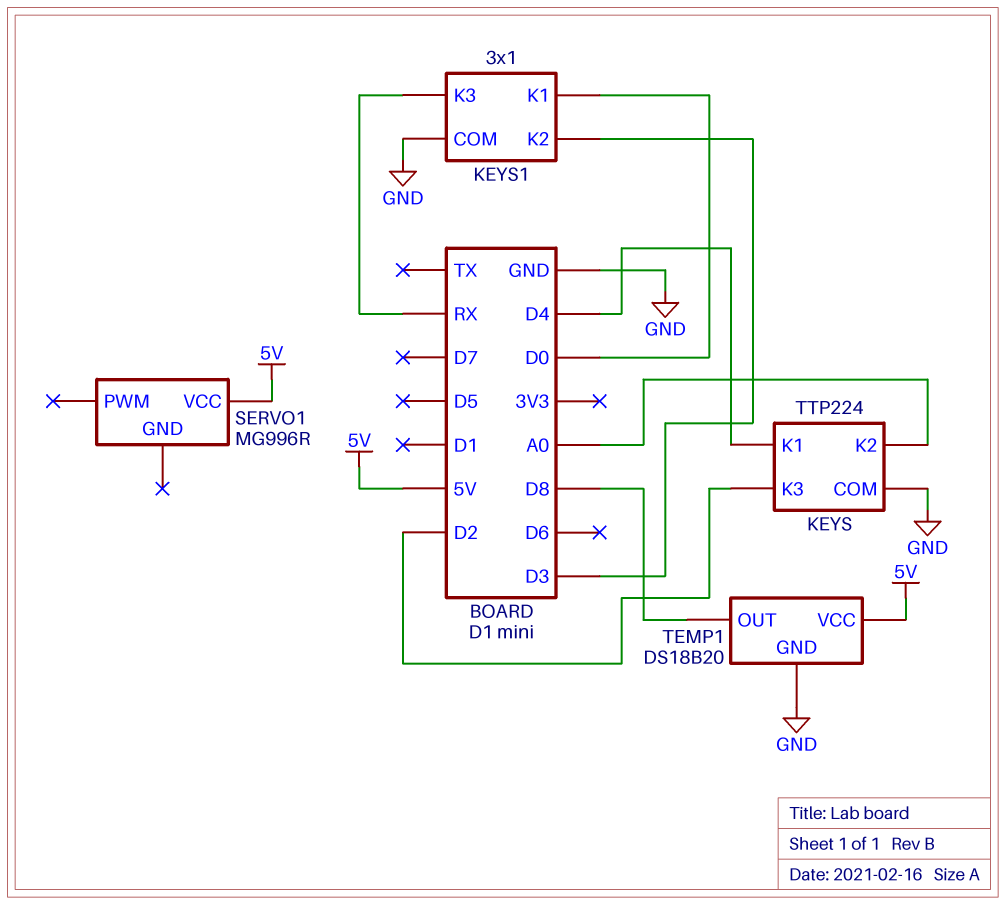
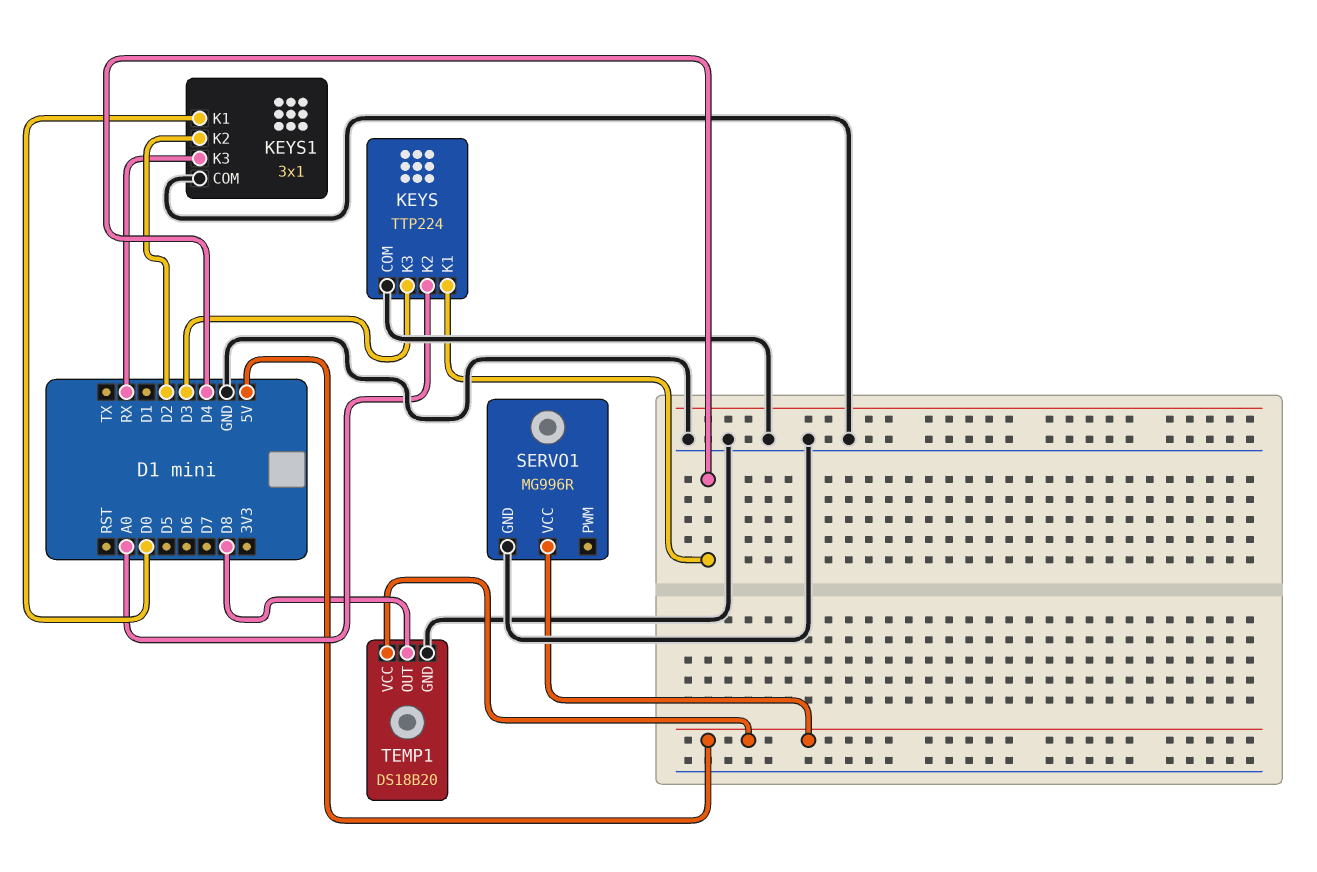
KEYS pin K3: D2 -> D3
KEYS1 pin K2: D3 -> D2
SERVO1 pin GND: none -> GND

